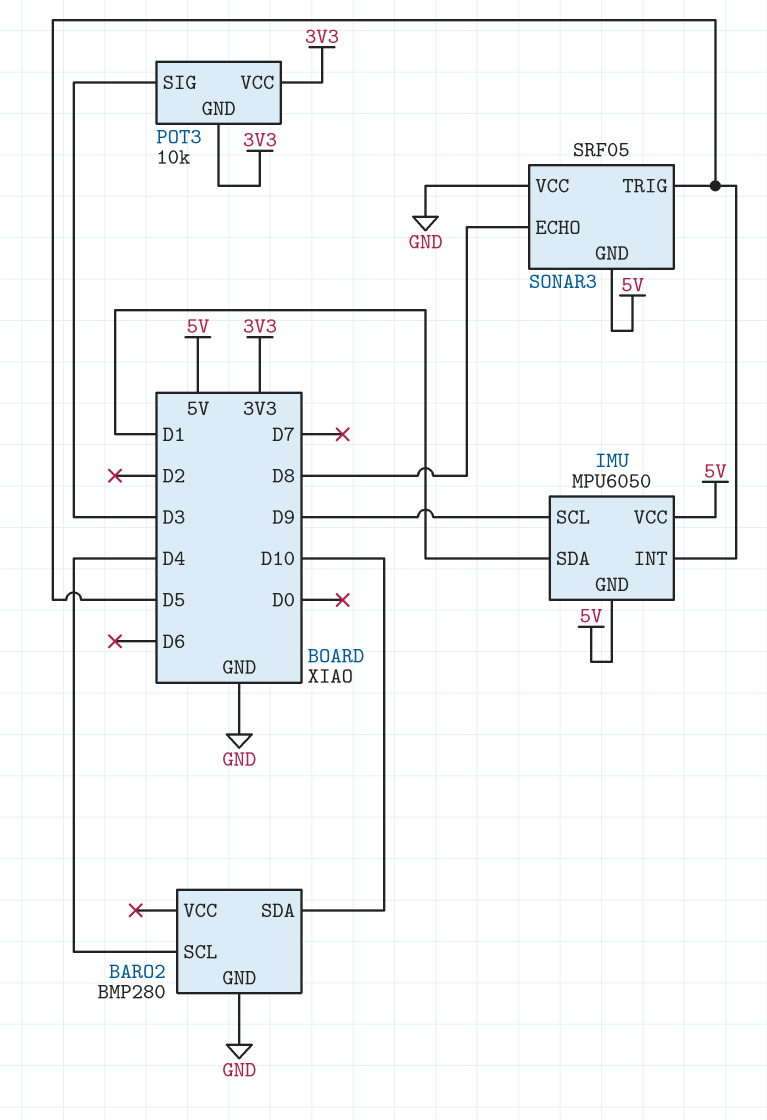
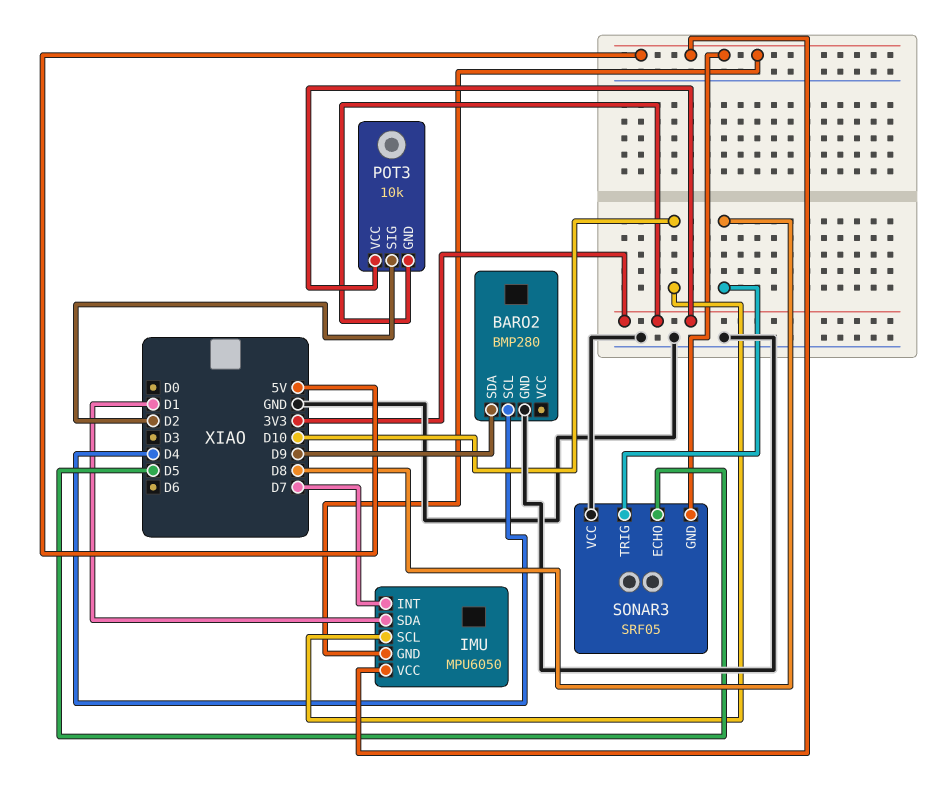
BARO2 pin SDA: D10 -> D9
IMU pin INT: D5 -> D7
IMU pin SCL: D9 -> D10
POT3 pin SIG: D3 -> D2
SONAR3 pin ECHO: D8 -> D5
SONAR3 pin TRIG: D5 -> D8

